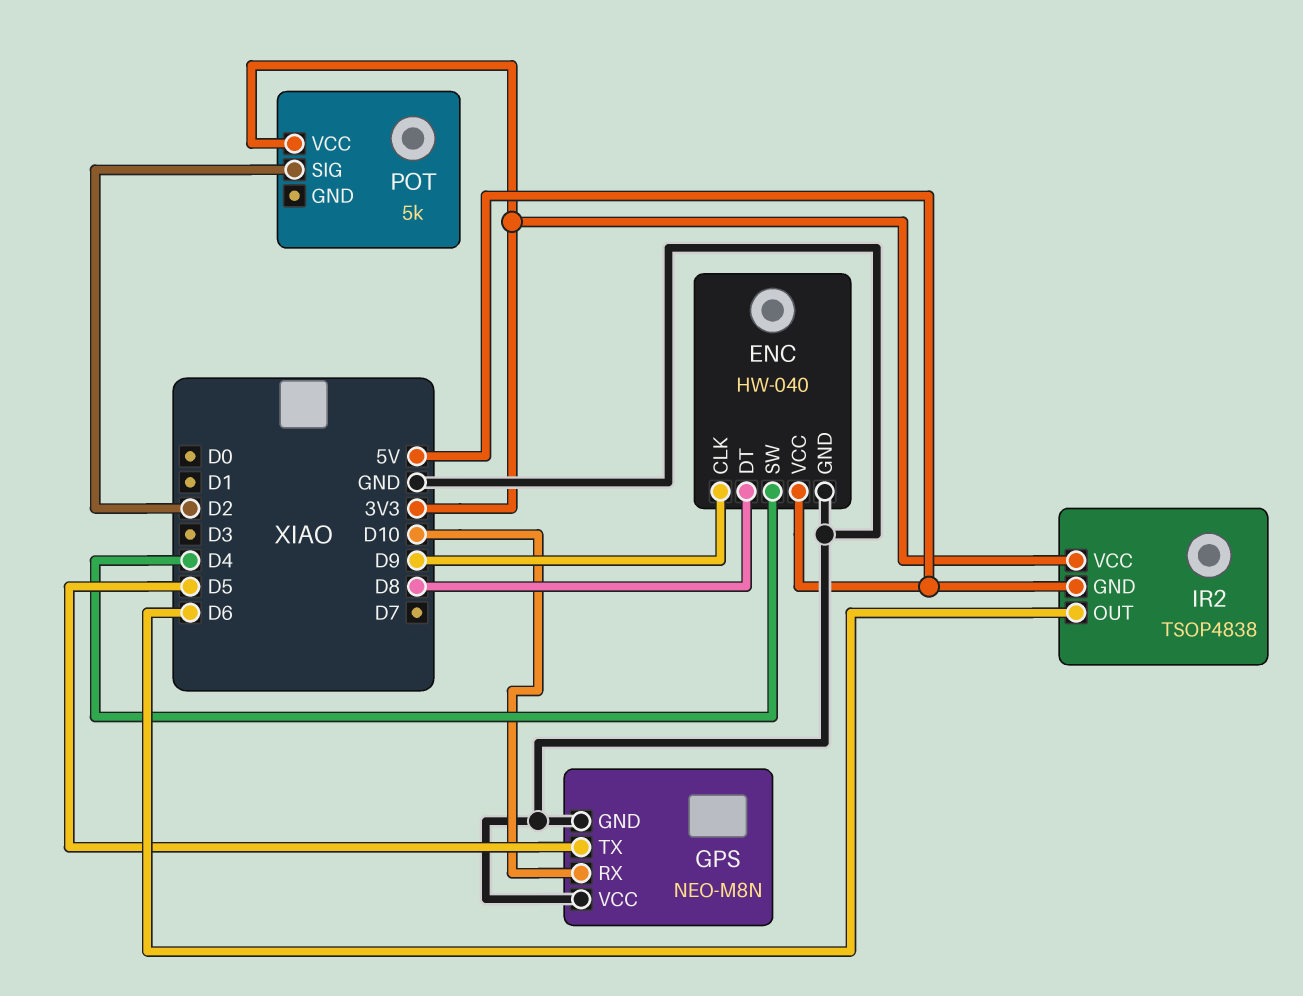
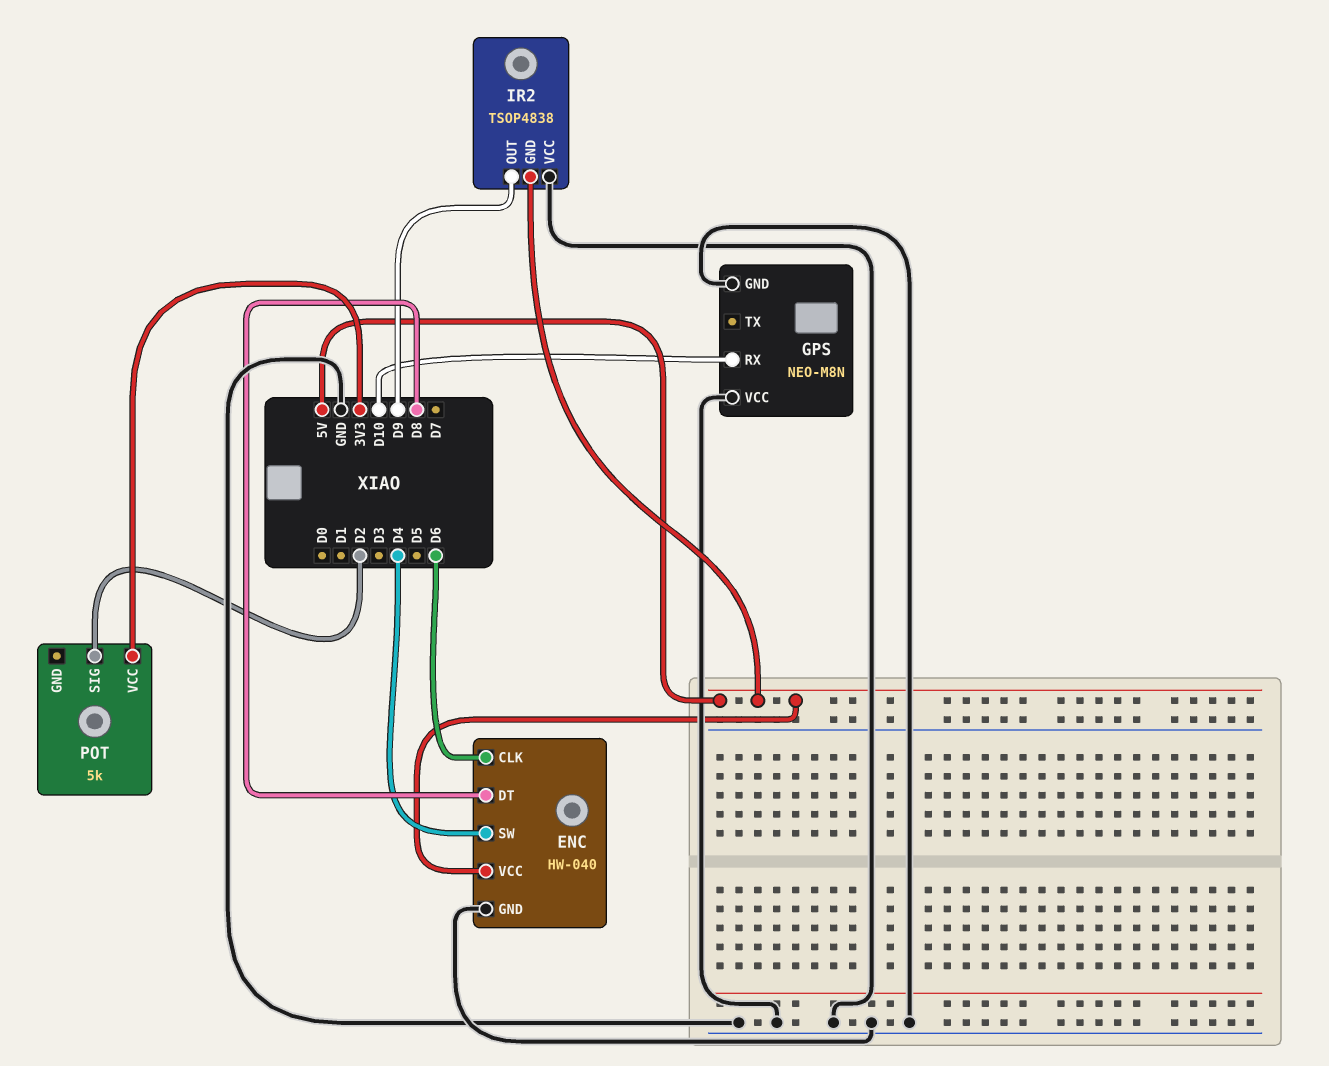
ENC pin CLK: D9 -> D6
GPS pin TX: D5 -> none
IR2 pin OUT: D6 -> D9
IR2 pin VCC: 3V3 -> GND

